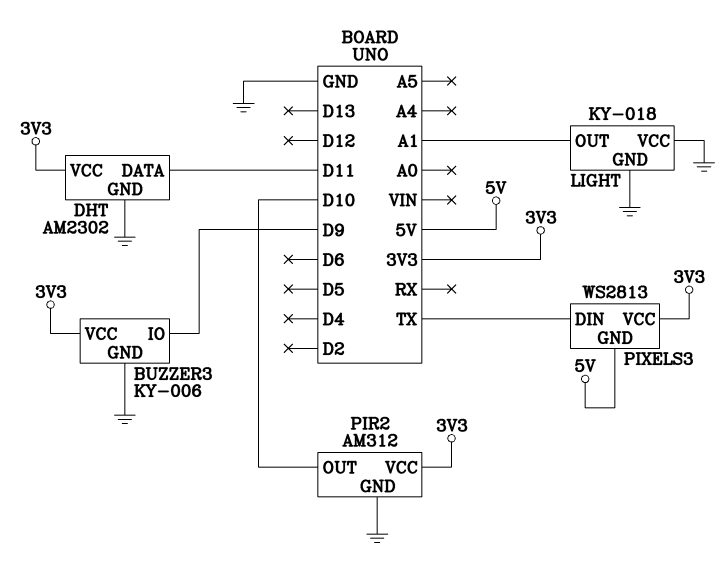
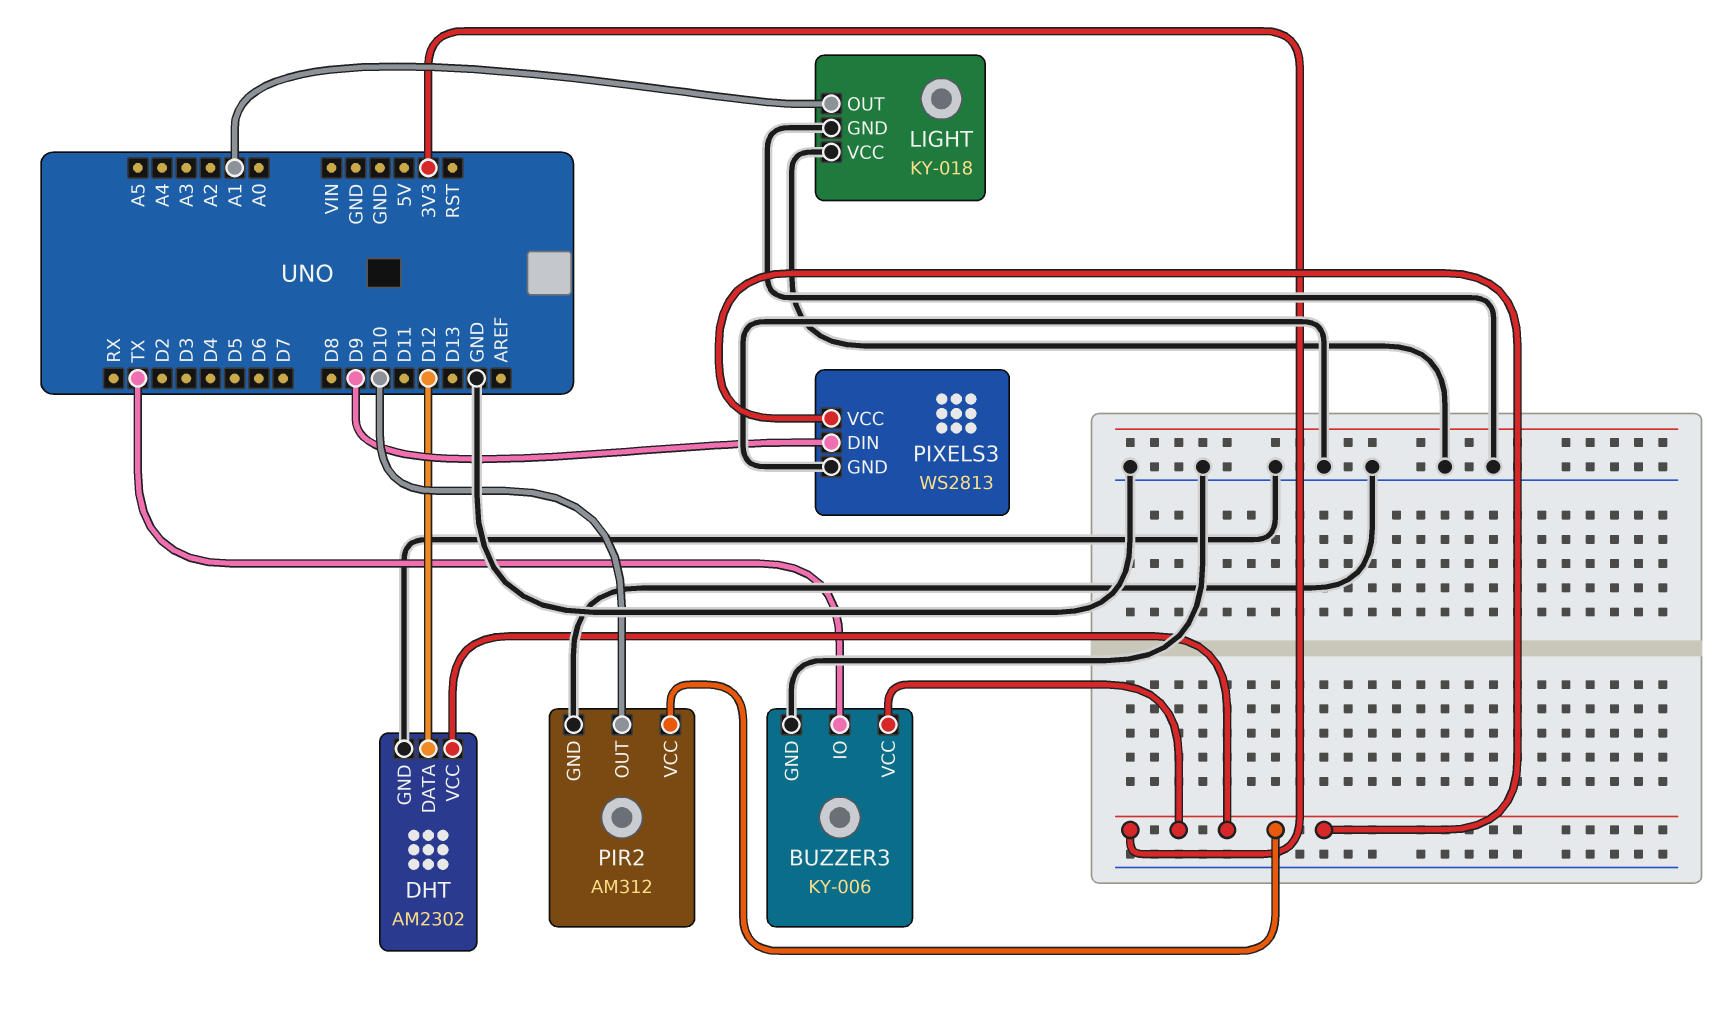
BUZZER3 pin IO: D9 -> TX
DHT pin DATA: D11 -> D12
PIXELS3 pin DIN: TX -> D9
PIXELS3 pin GND: 5V -> GND

